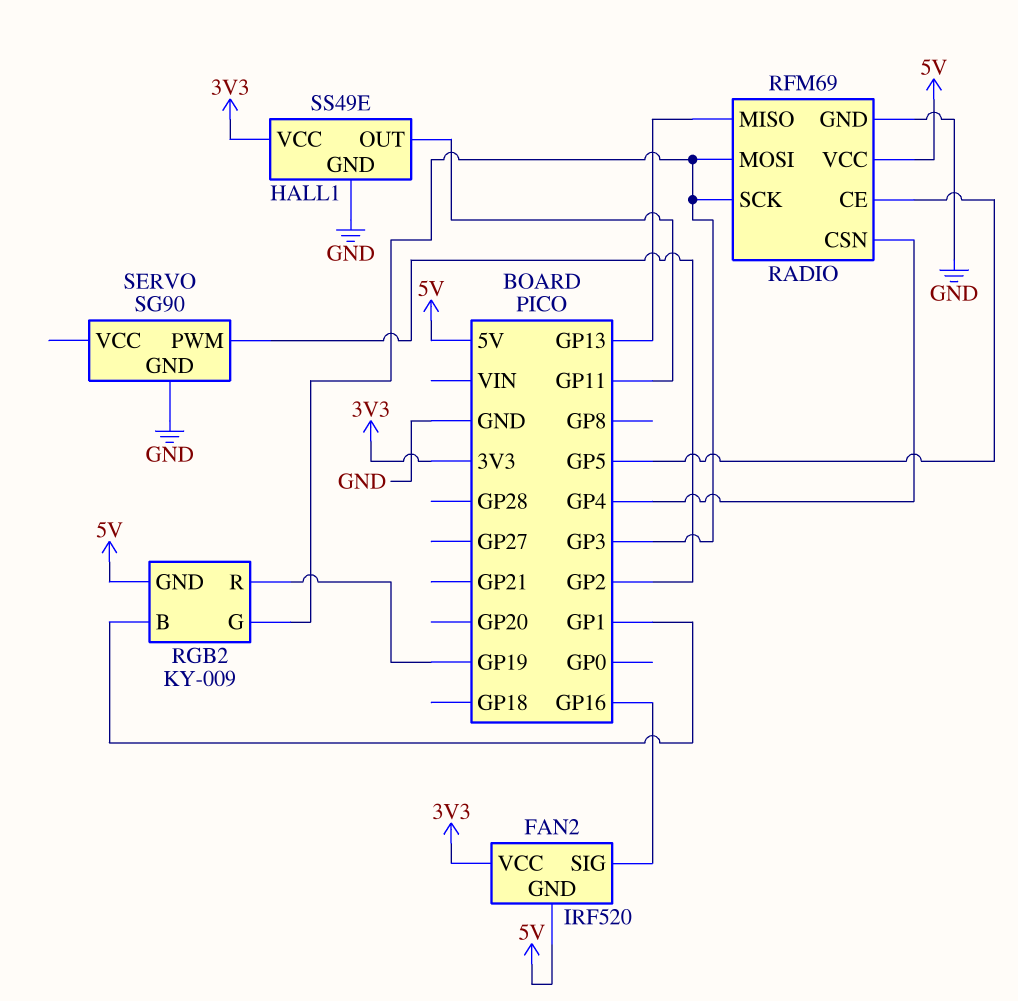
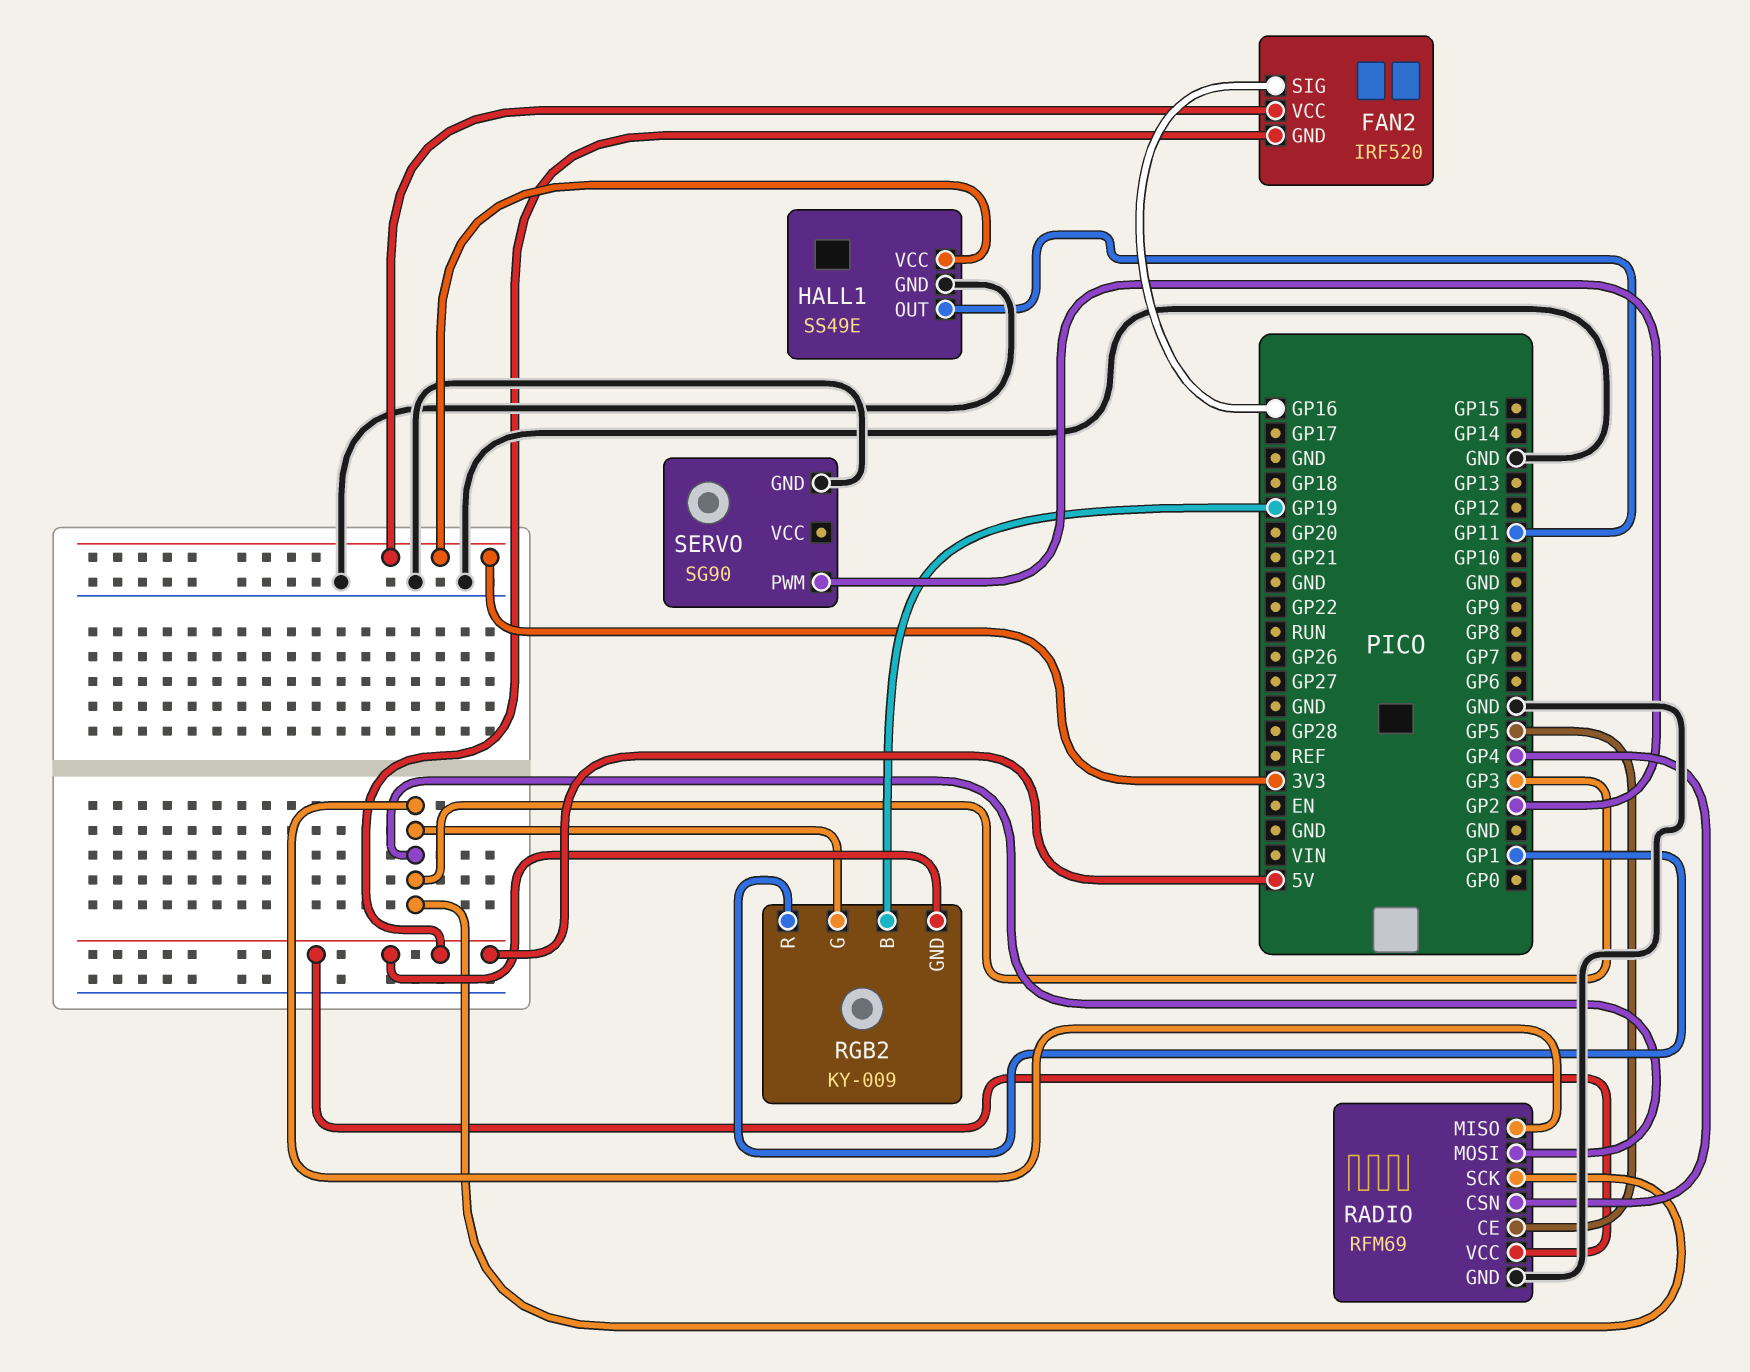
RADIO pin MISO: GP13 -> GP3
RGB2 pin B: GP1 -> GP19
RGB2 pin R: GP19 -> GP1

